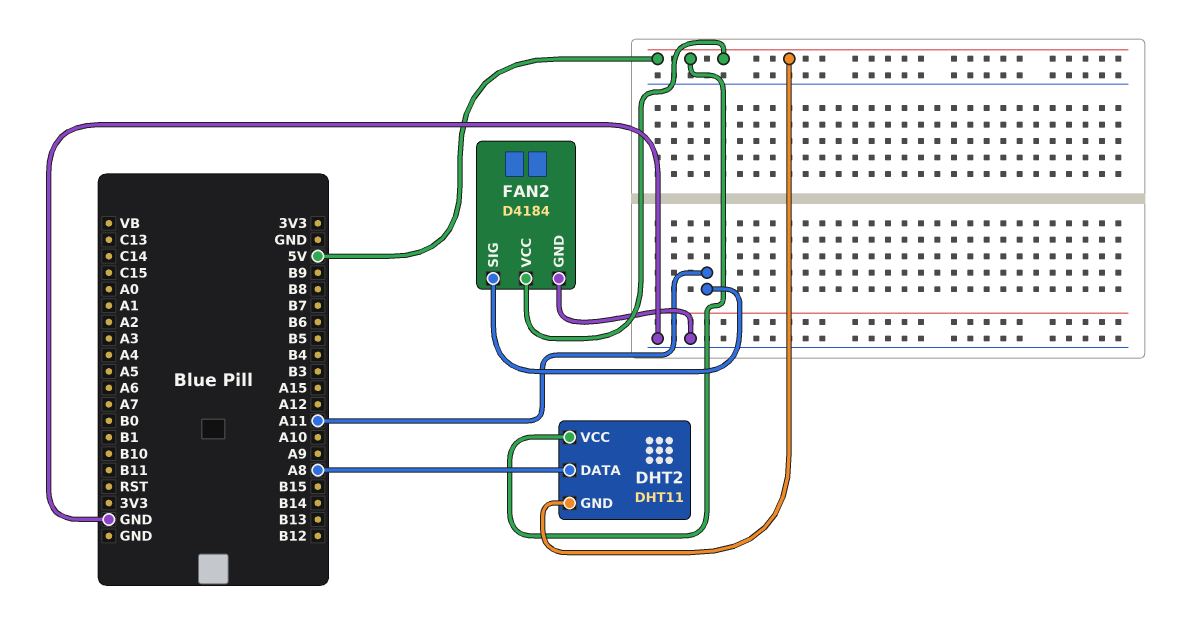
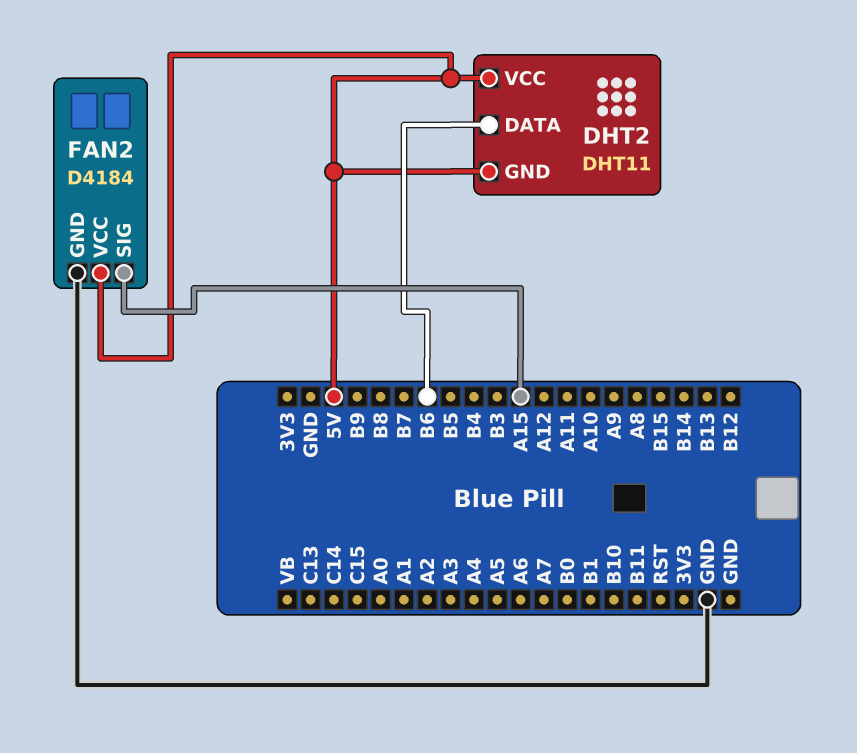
DHT2 pin DATA: A8 -> B6
FAN2 pin SIG: A11 -> A15

